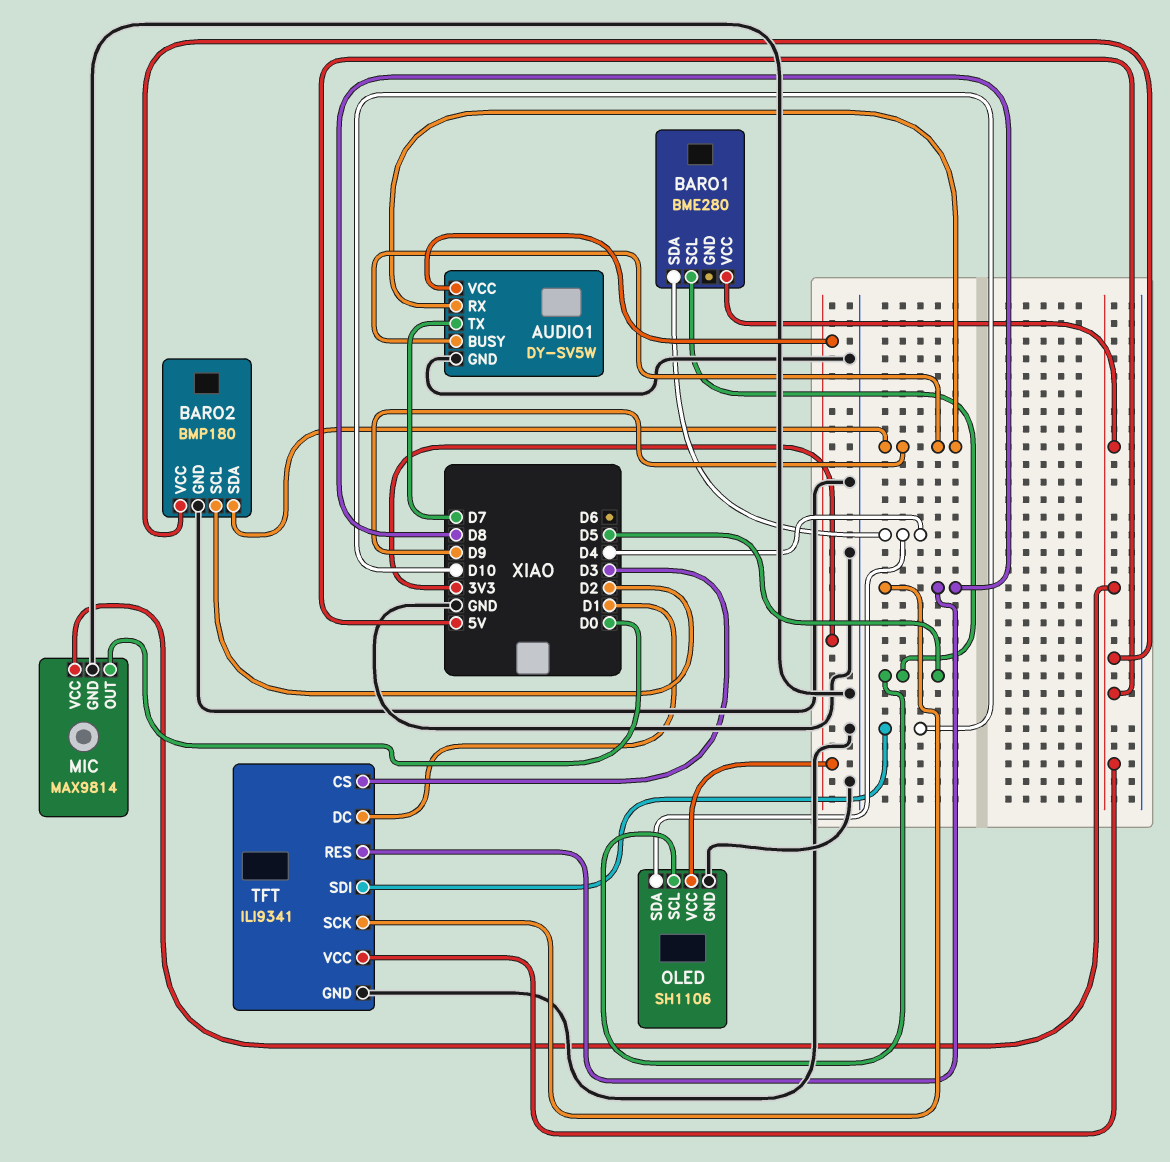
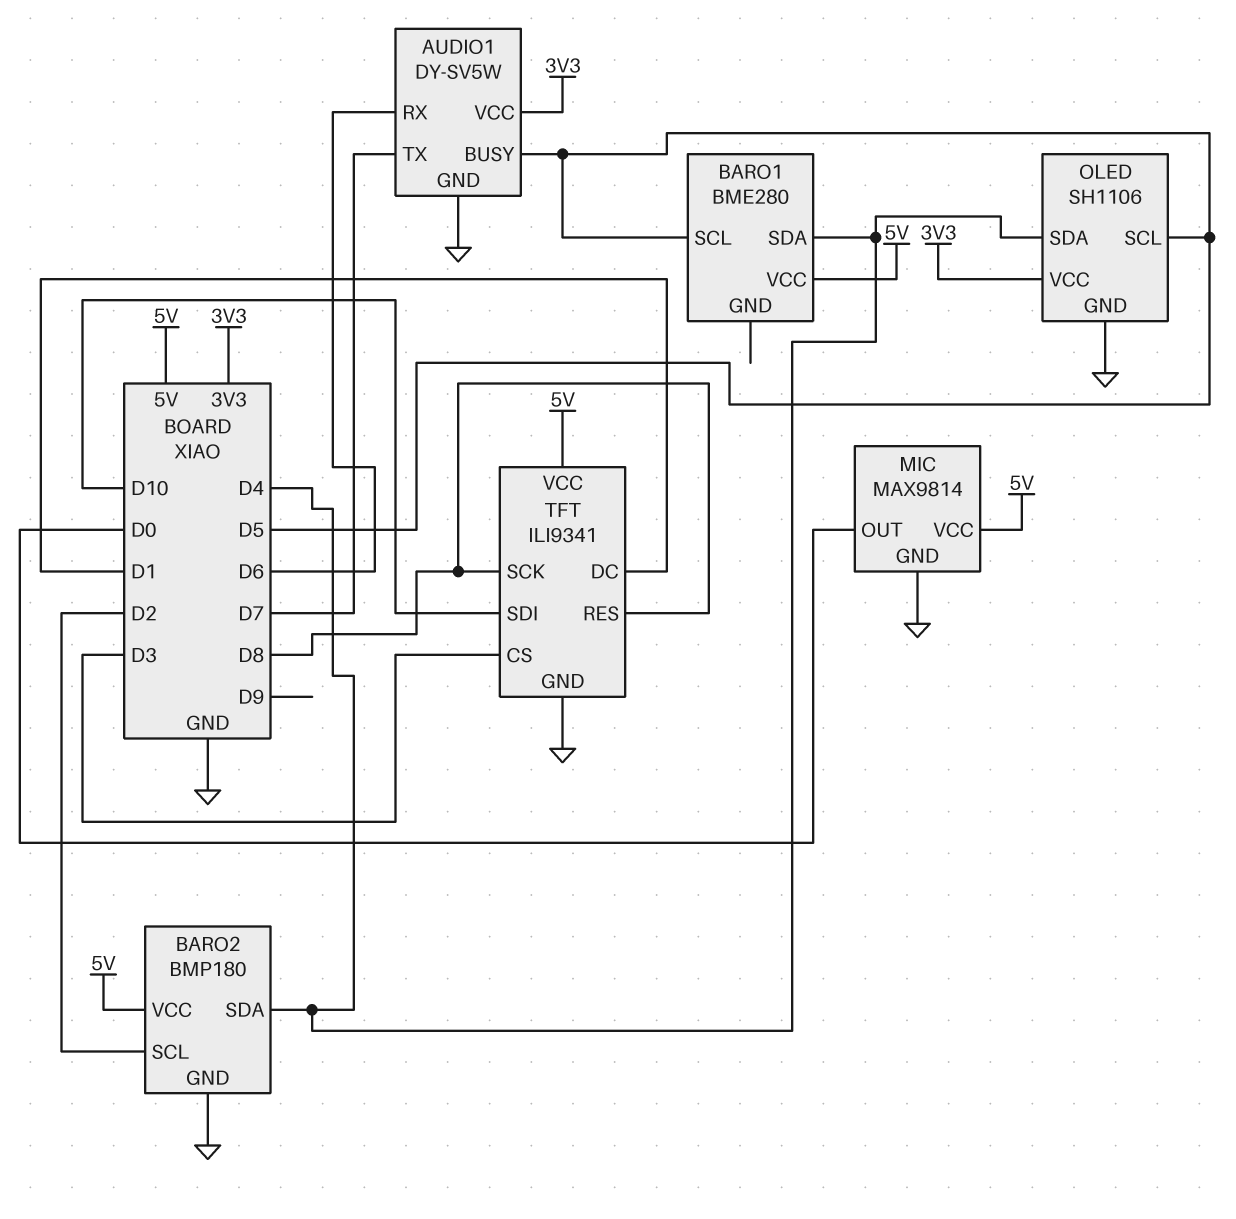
AUDIO1 pin BUSY: D9 -> D5
AUDIO1 pin RX: D9 -> D6
BARO2 pin SDA: D9 -> D4

